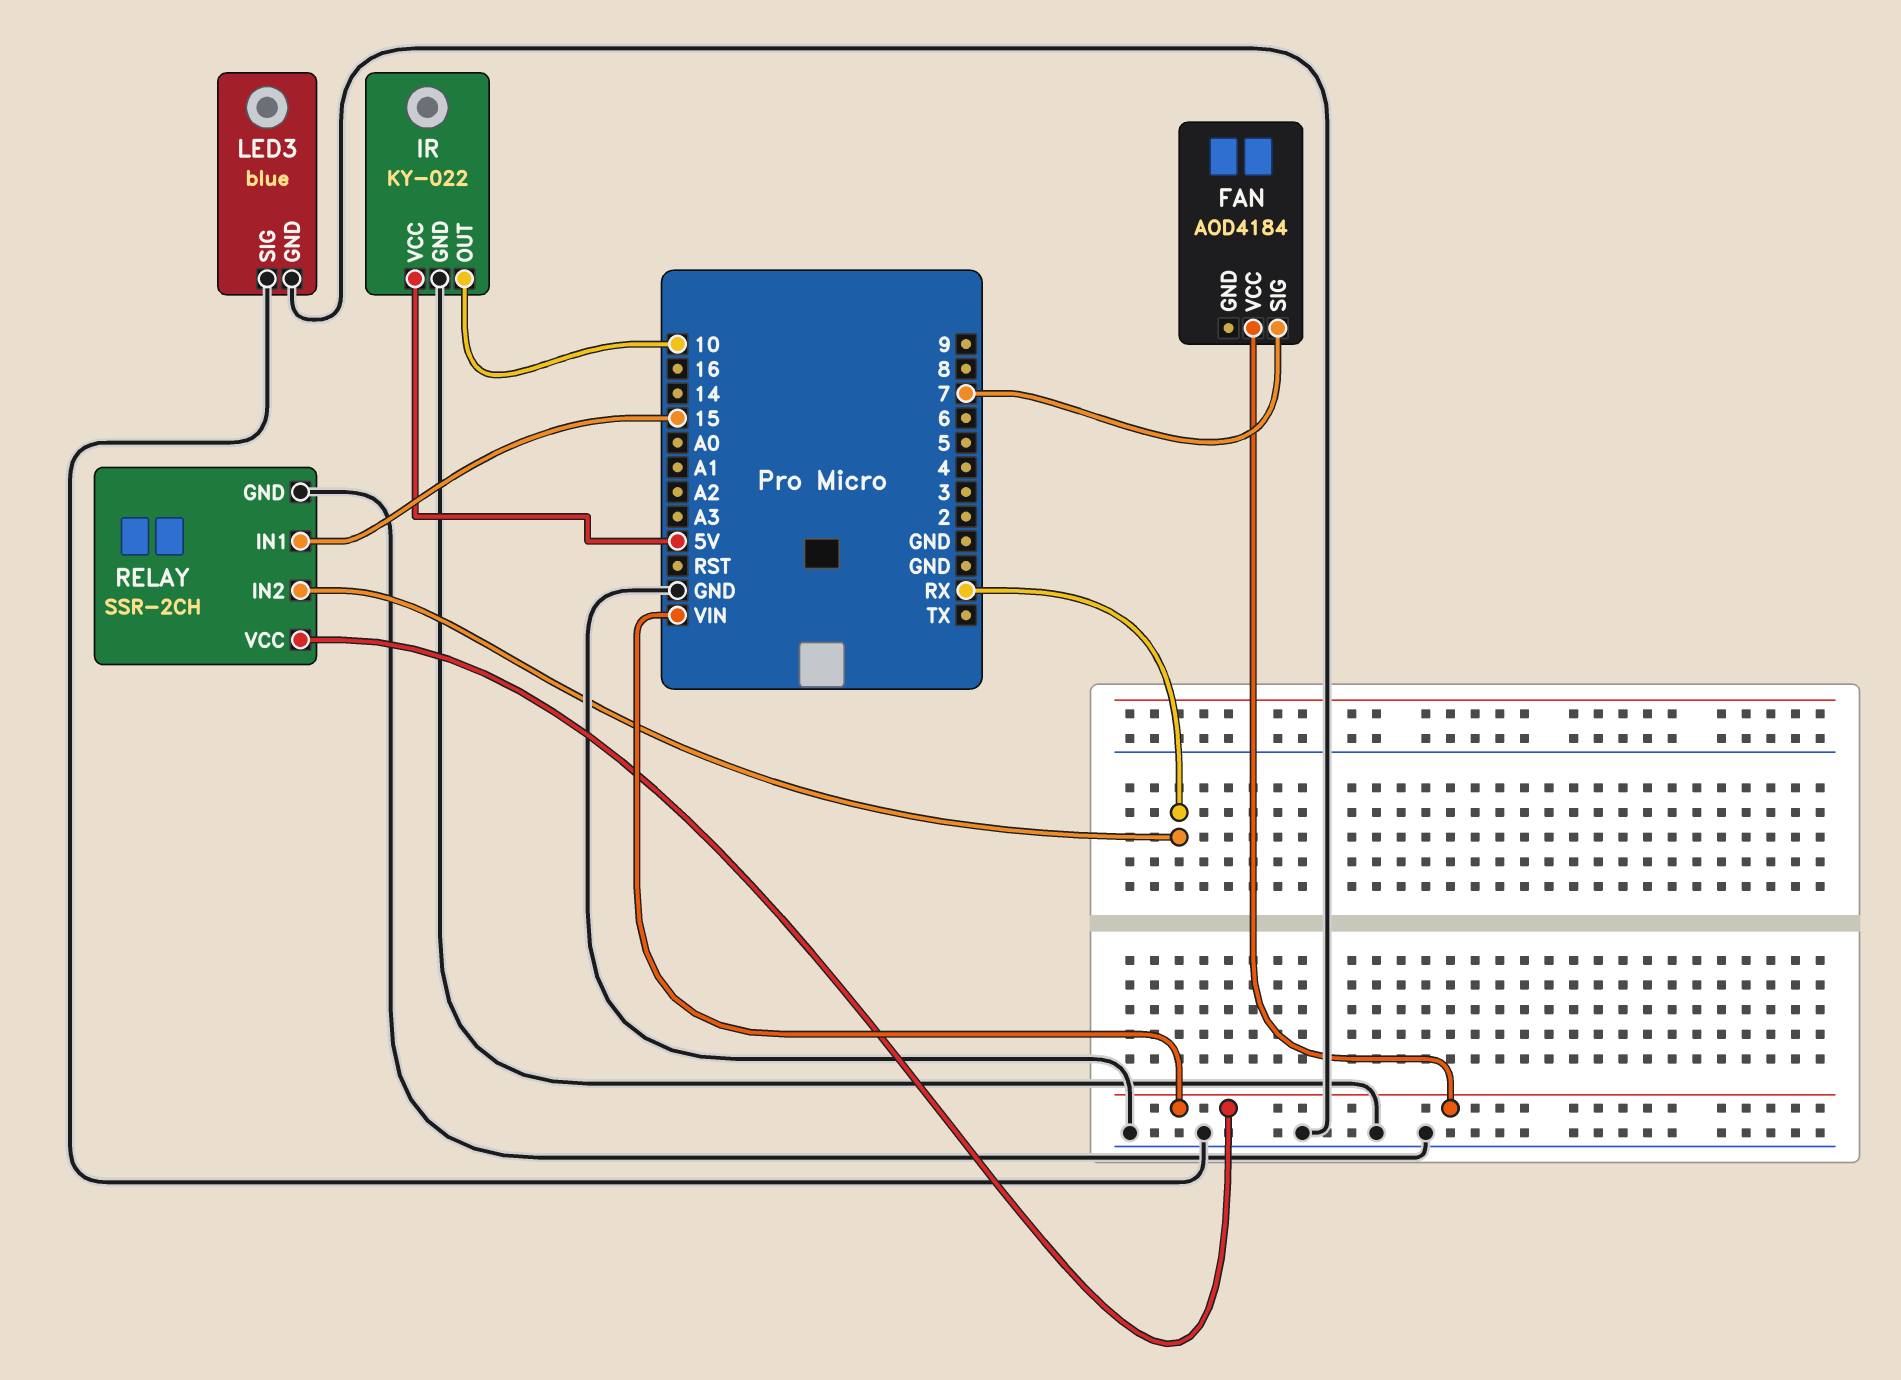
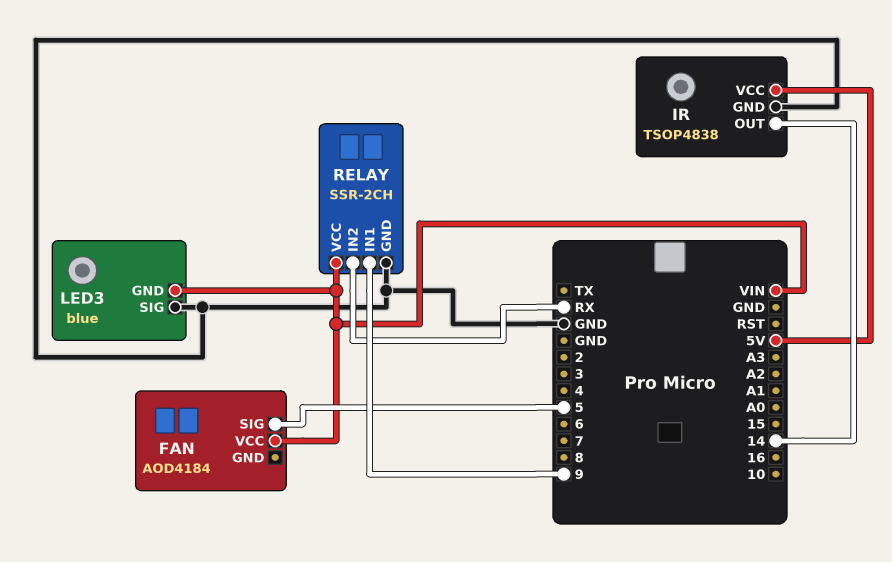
FAN pin SIG: 7 -> 5
IR: KY-022 -> TSOP4838
IR pin OUT: 10 -> 14
LED3 pin GND: GND -> VIN
RELAY pin IN1: 15 -> 9

